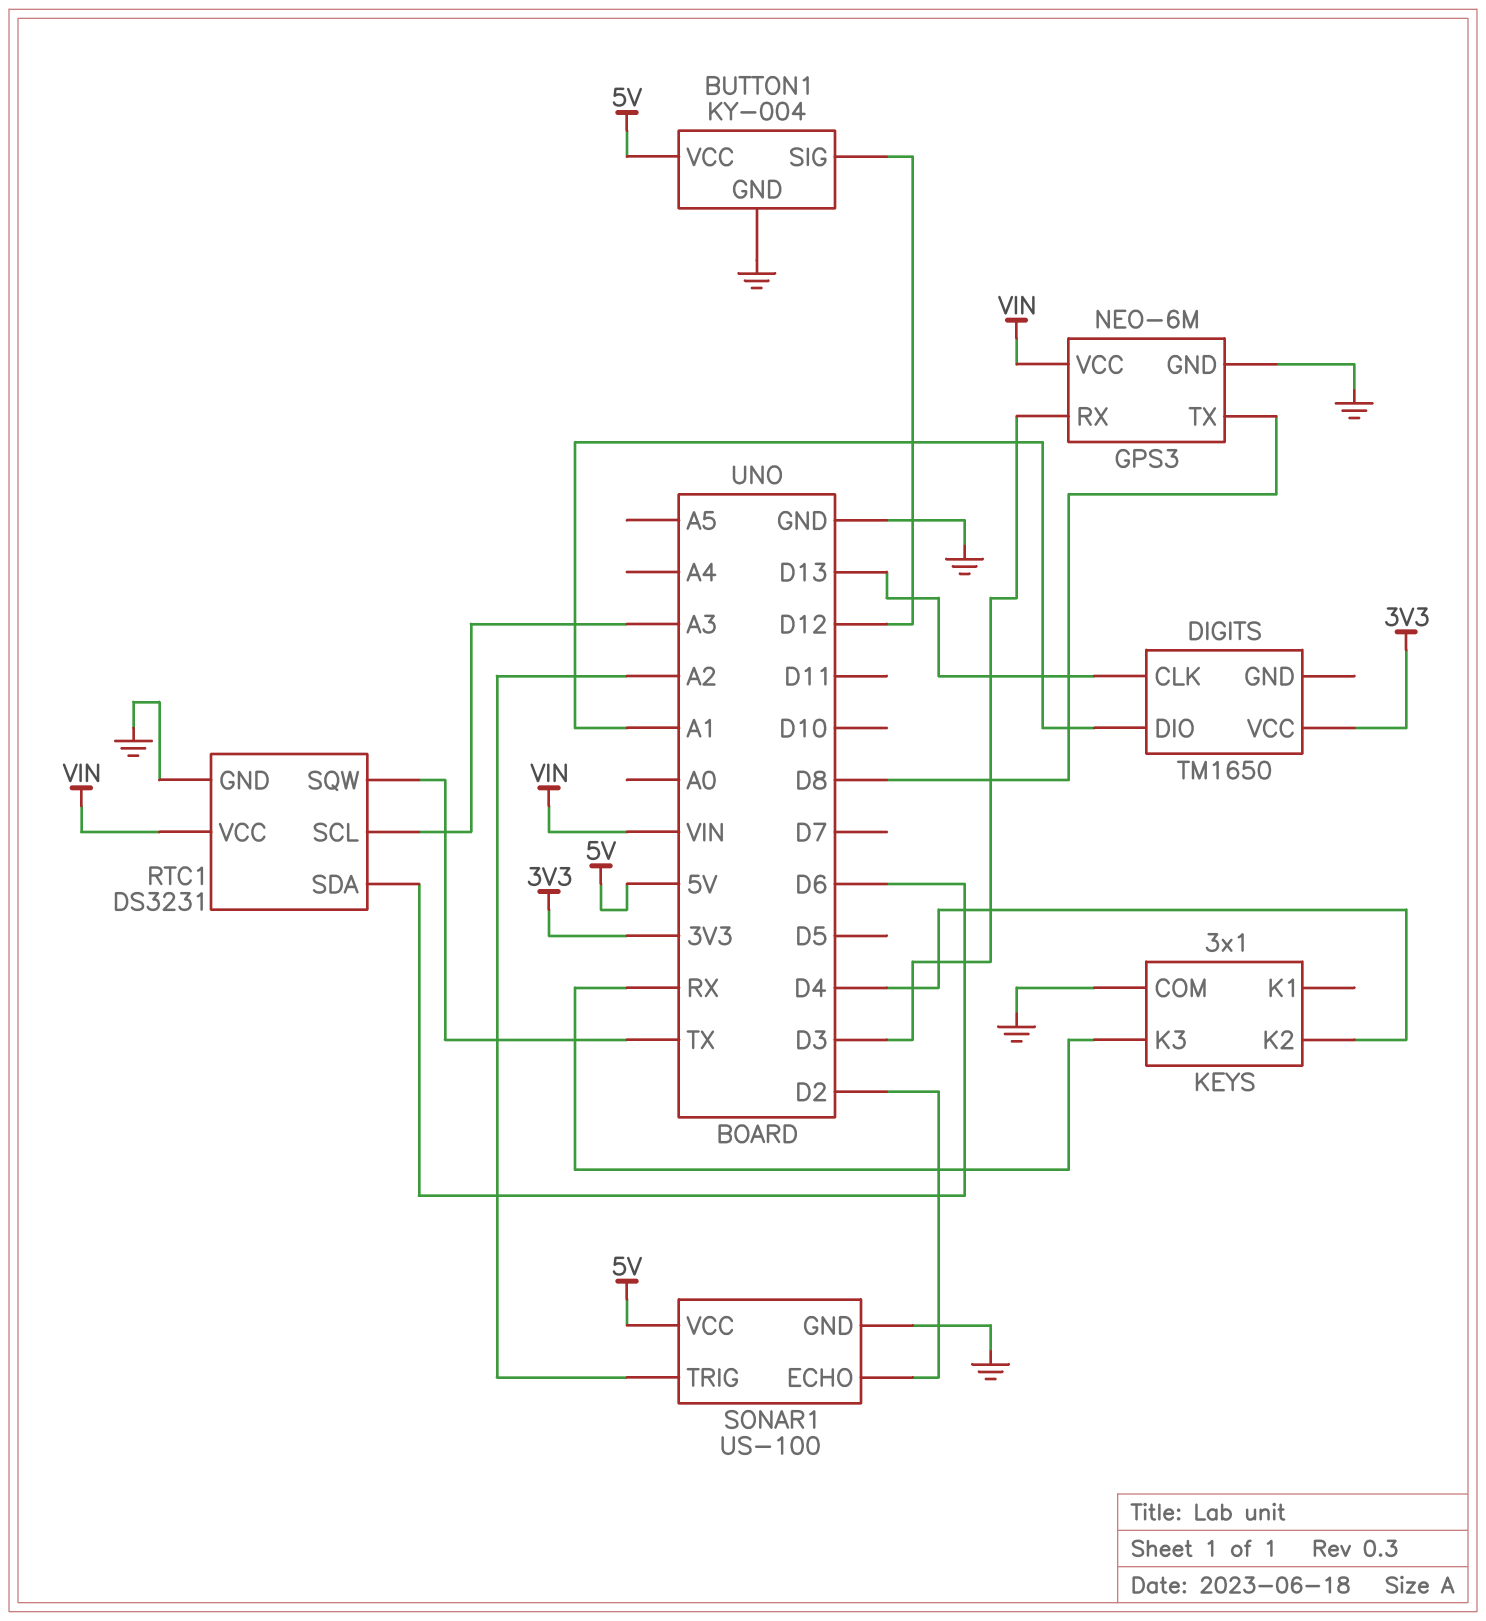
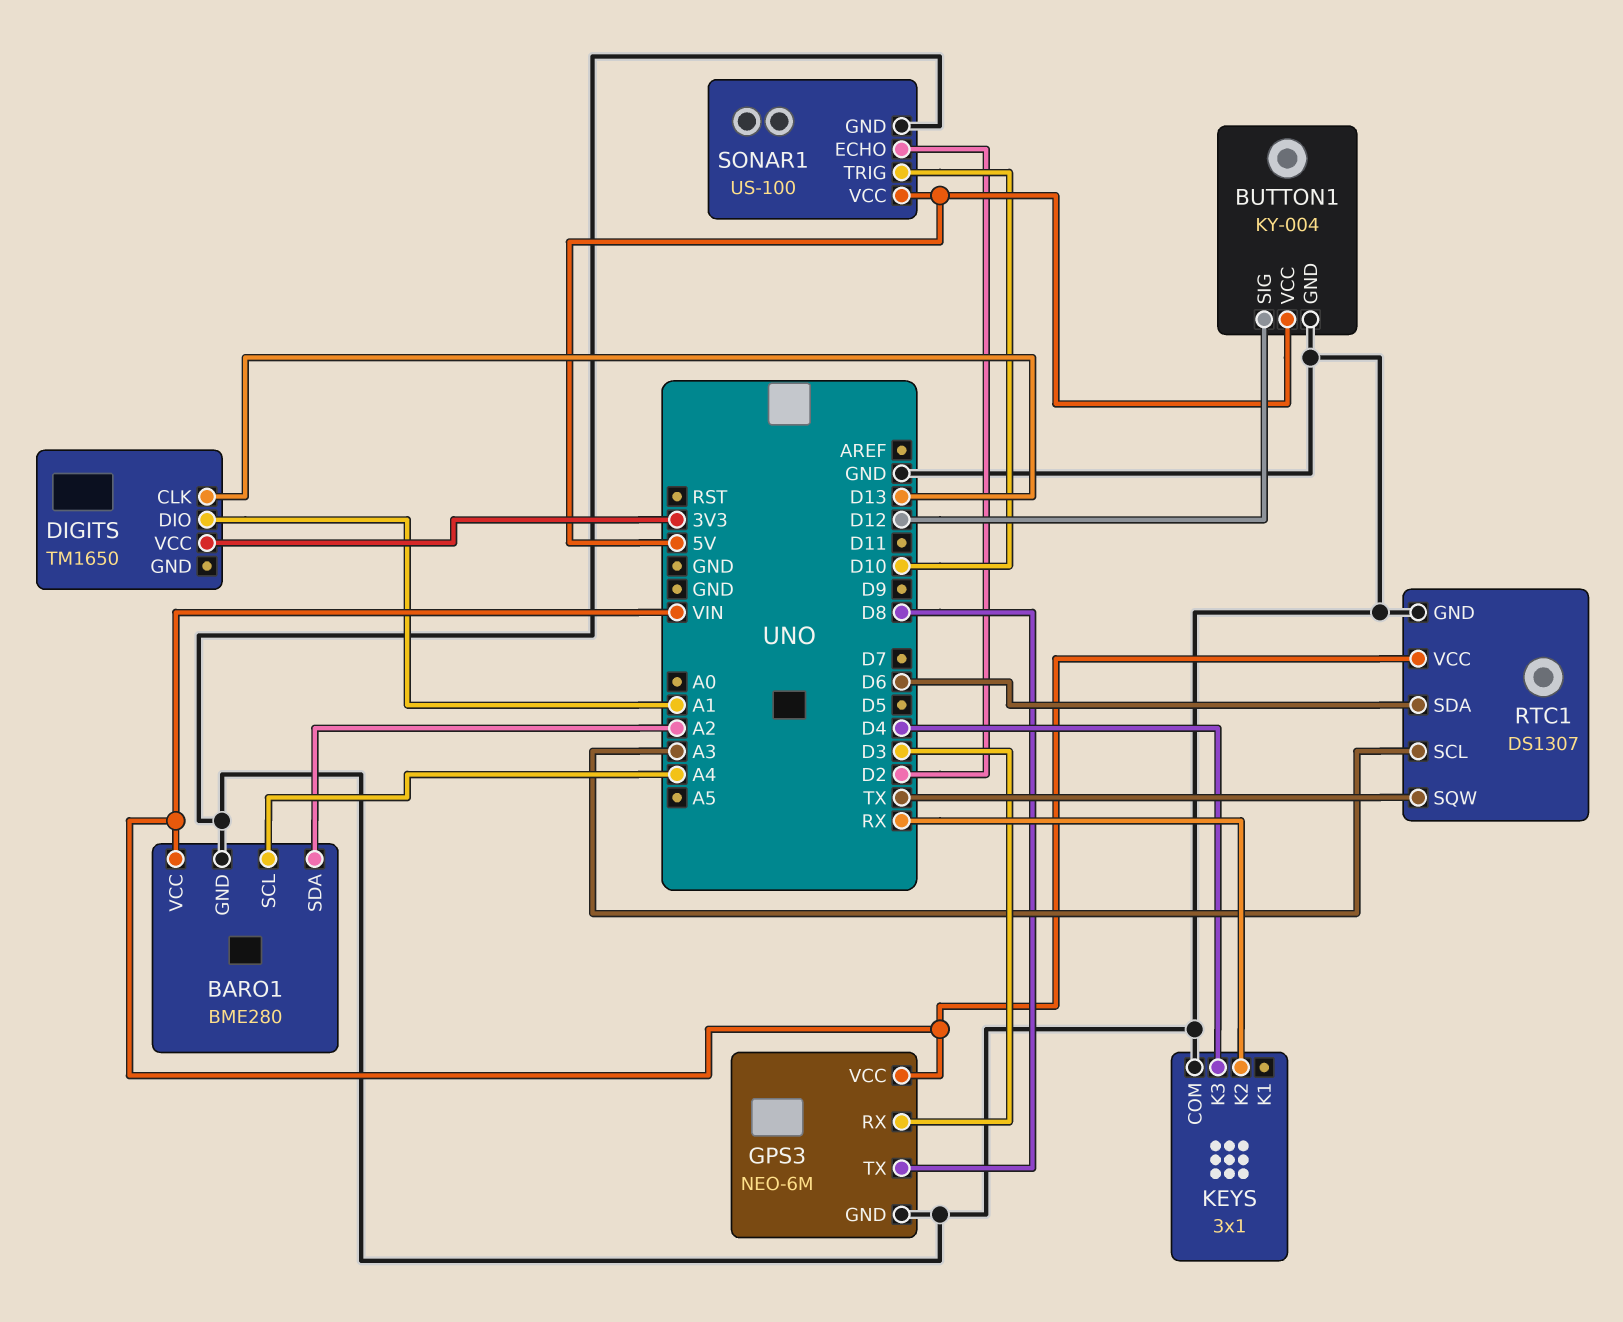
BARO1: none -> BME280
BARO1 pin GND: none -> GND
BARO1 pin SCL: none -> A4
BARO1 pin SDA: none -> A2
BARO1 pin VCC: none -> VIN
KEYS pin K2: D4 -> RX
KEYS pin K3: RX -> D4
RTC1: DS3231 -> DS1307
SONAR1 pin TRIG: A2 -> D10

